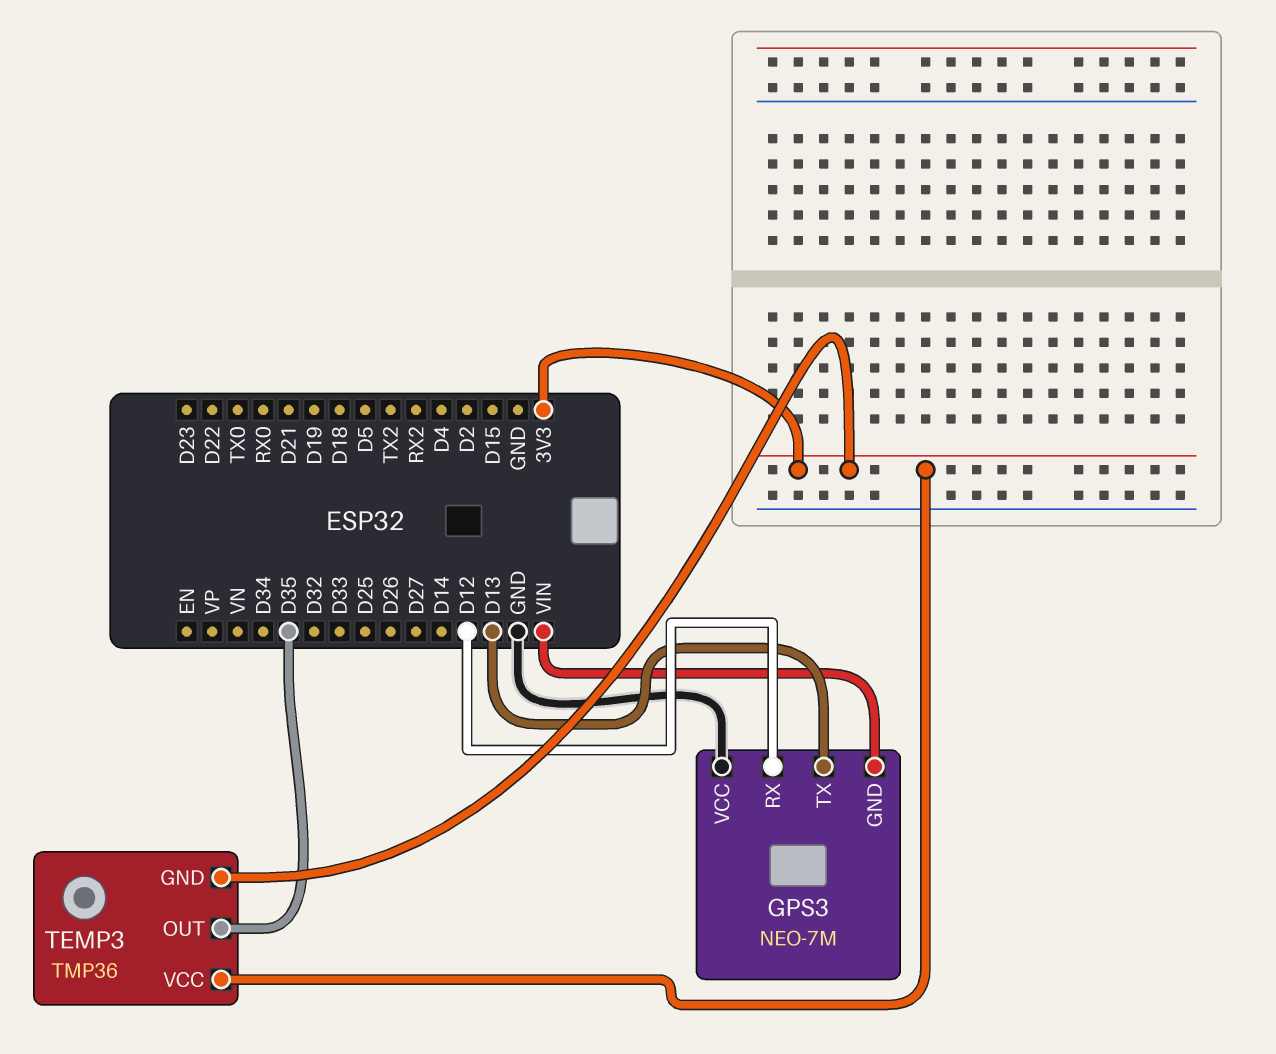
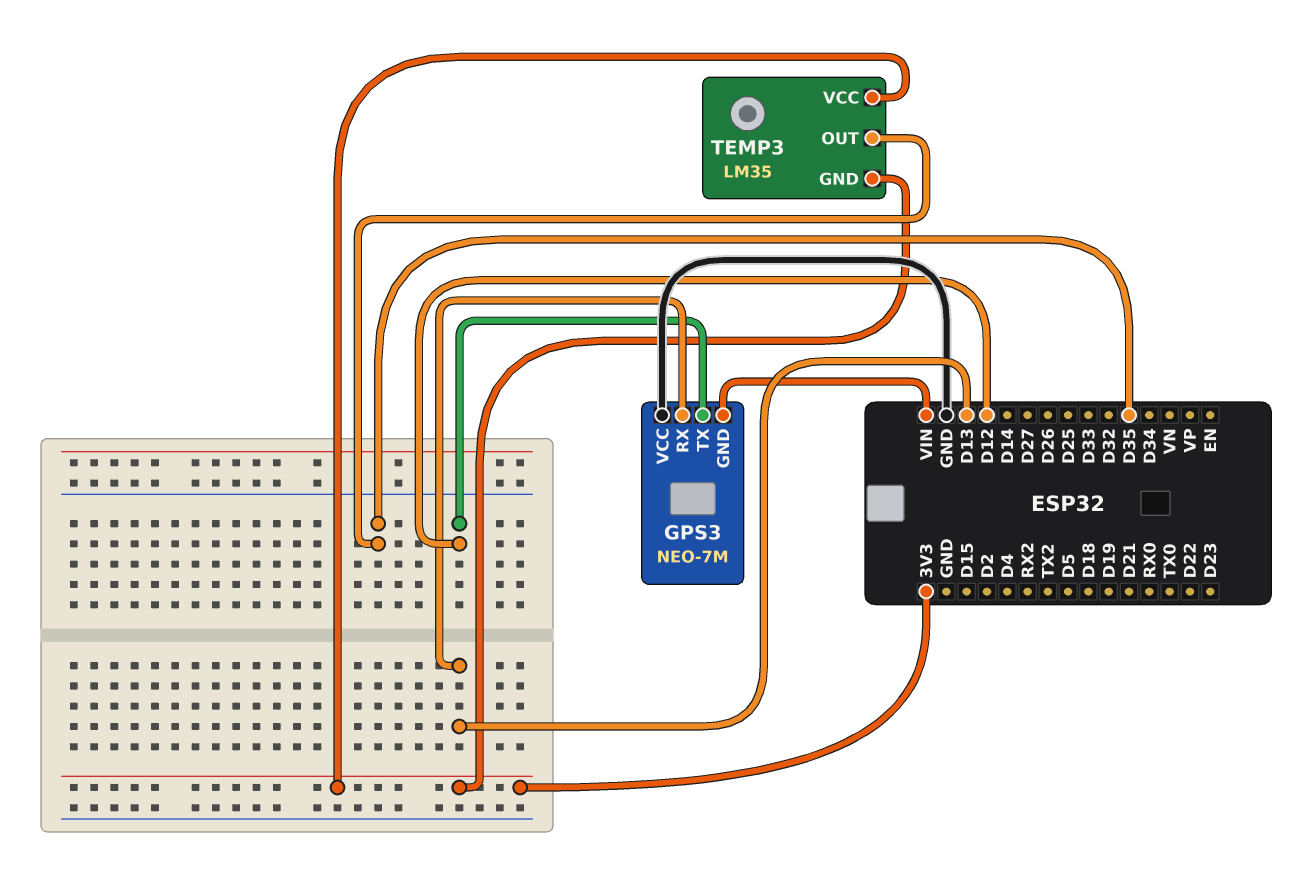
GPS3 pin RX: D12 -> D13
GPS3 pin TX: D13 -> D12
TEMP3: TMP36 -> LM35

